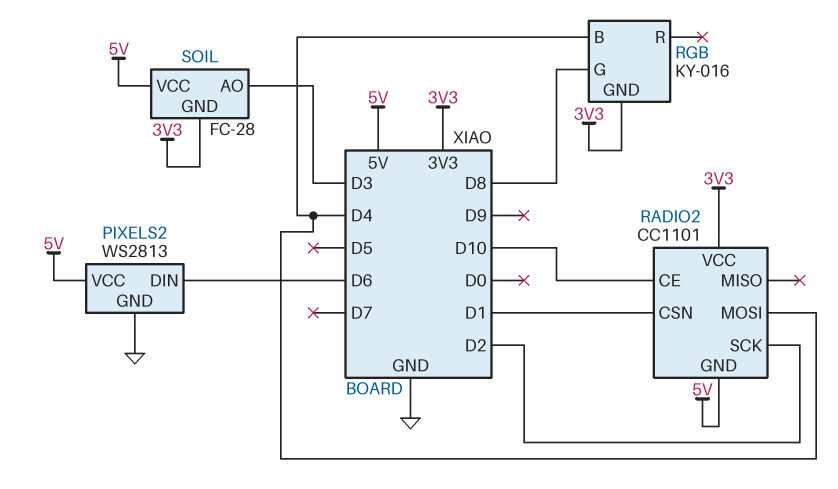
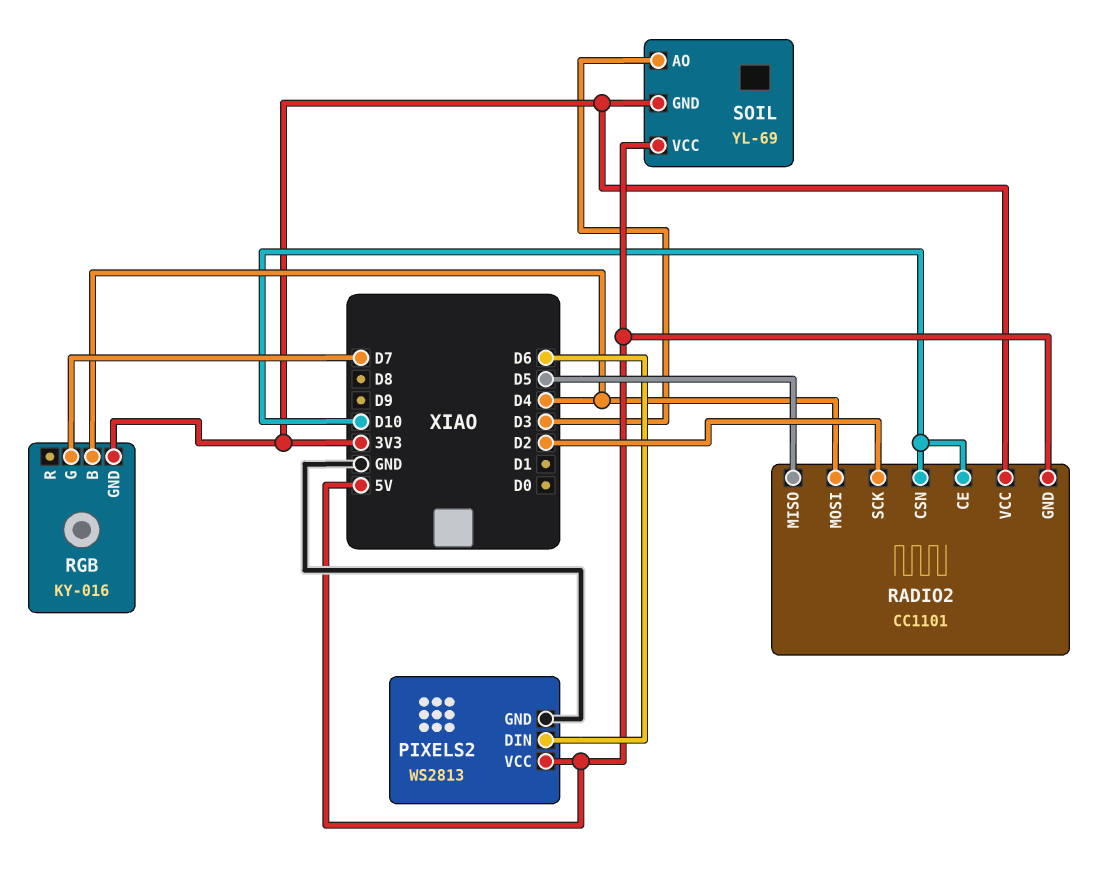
RADIO2 pin CSN: D1 -> D10
RADIO2 pin MISO: none -> D5
RGB pin G: D8 -> D7
SOIL: FC-28 -> YL-69

